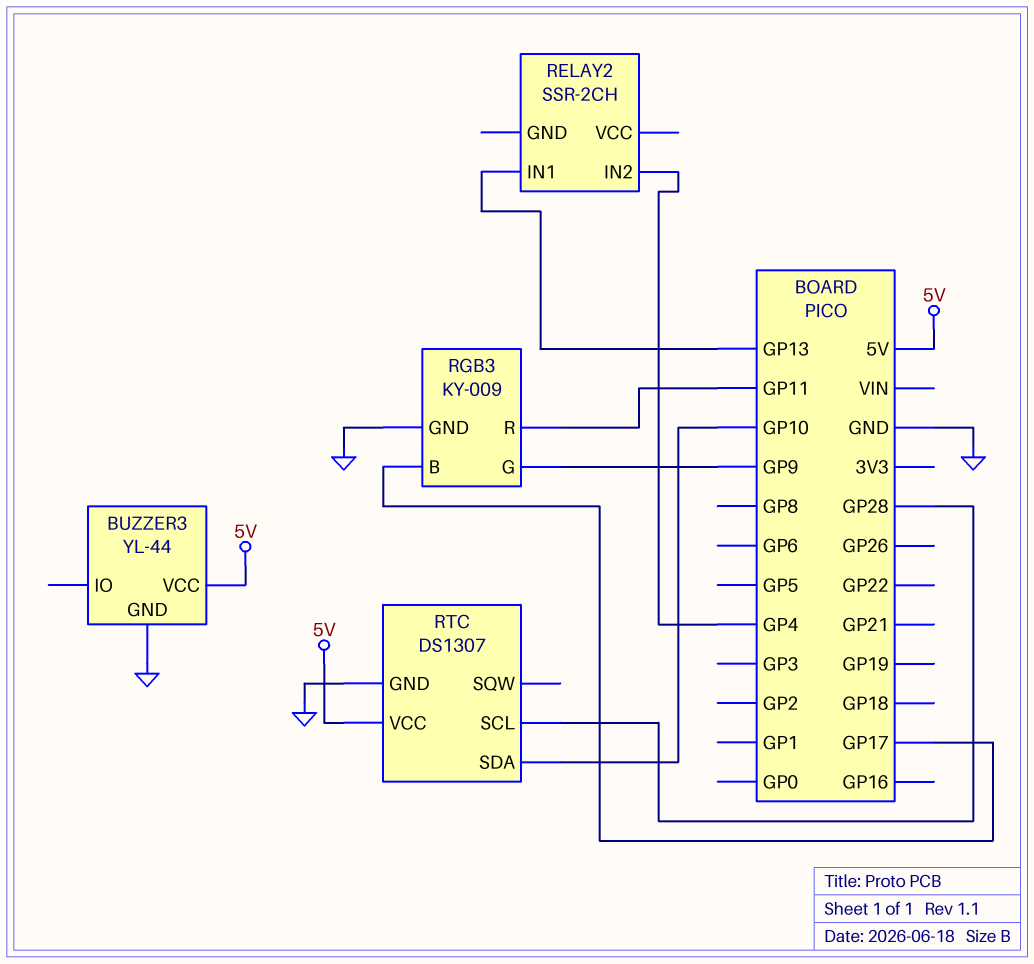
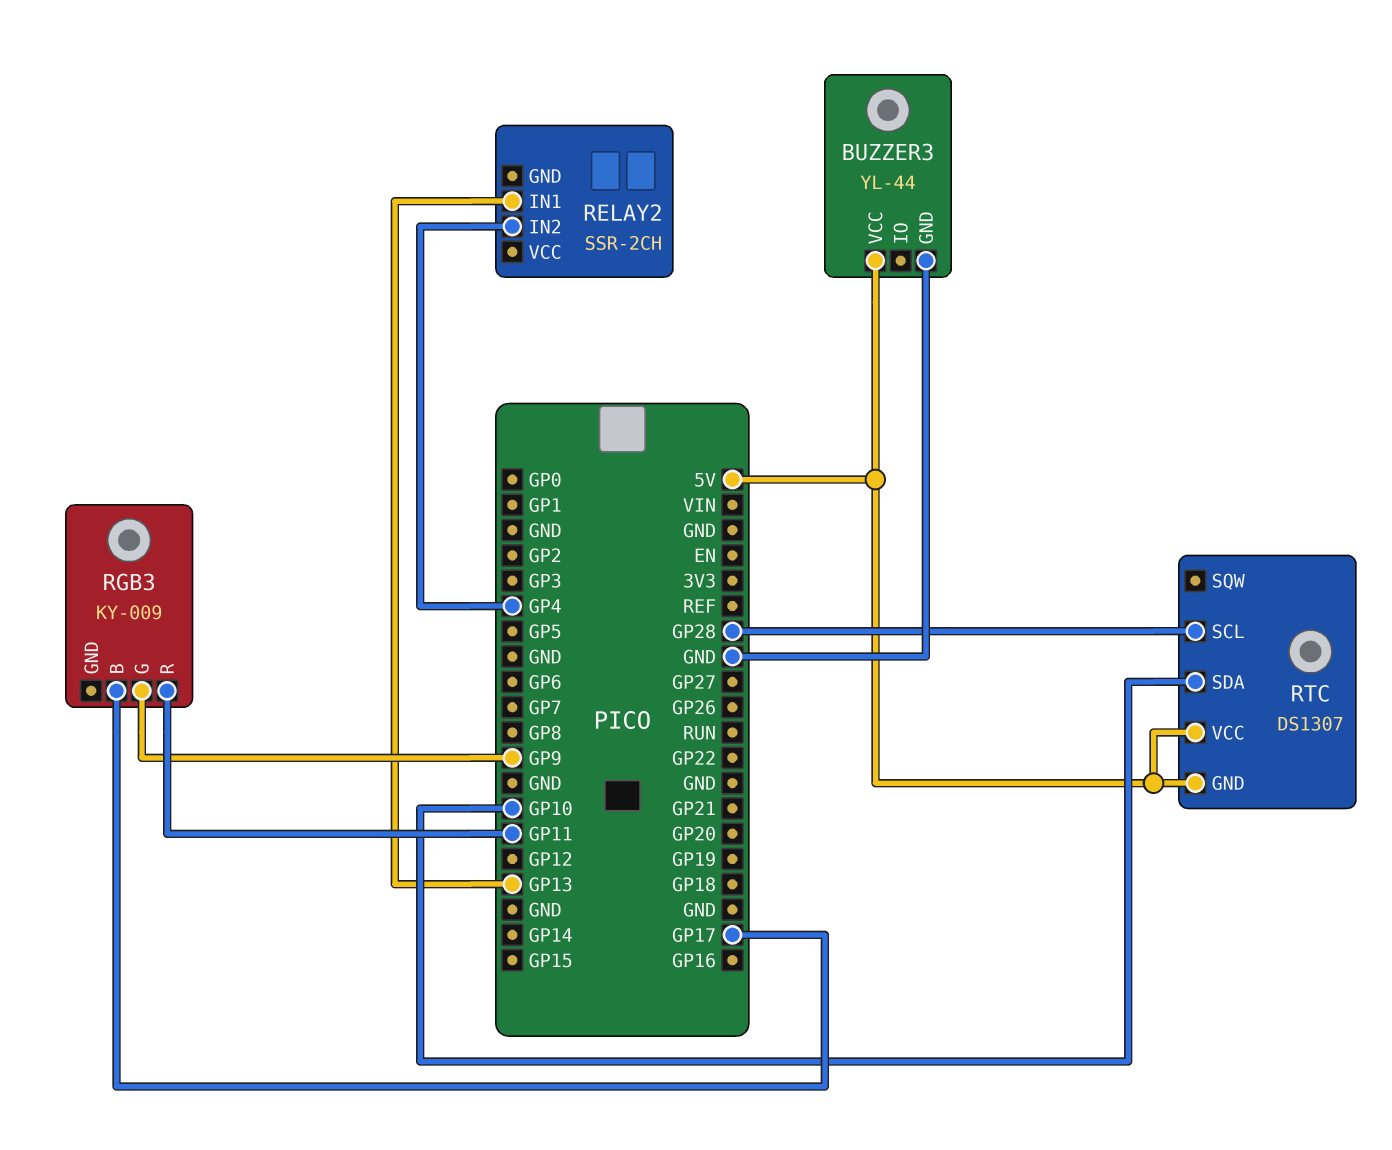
RGB3 pin GND: GND -> none
RTC pin GND: GND -> 5V

